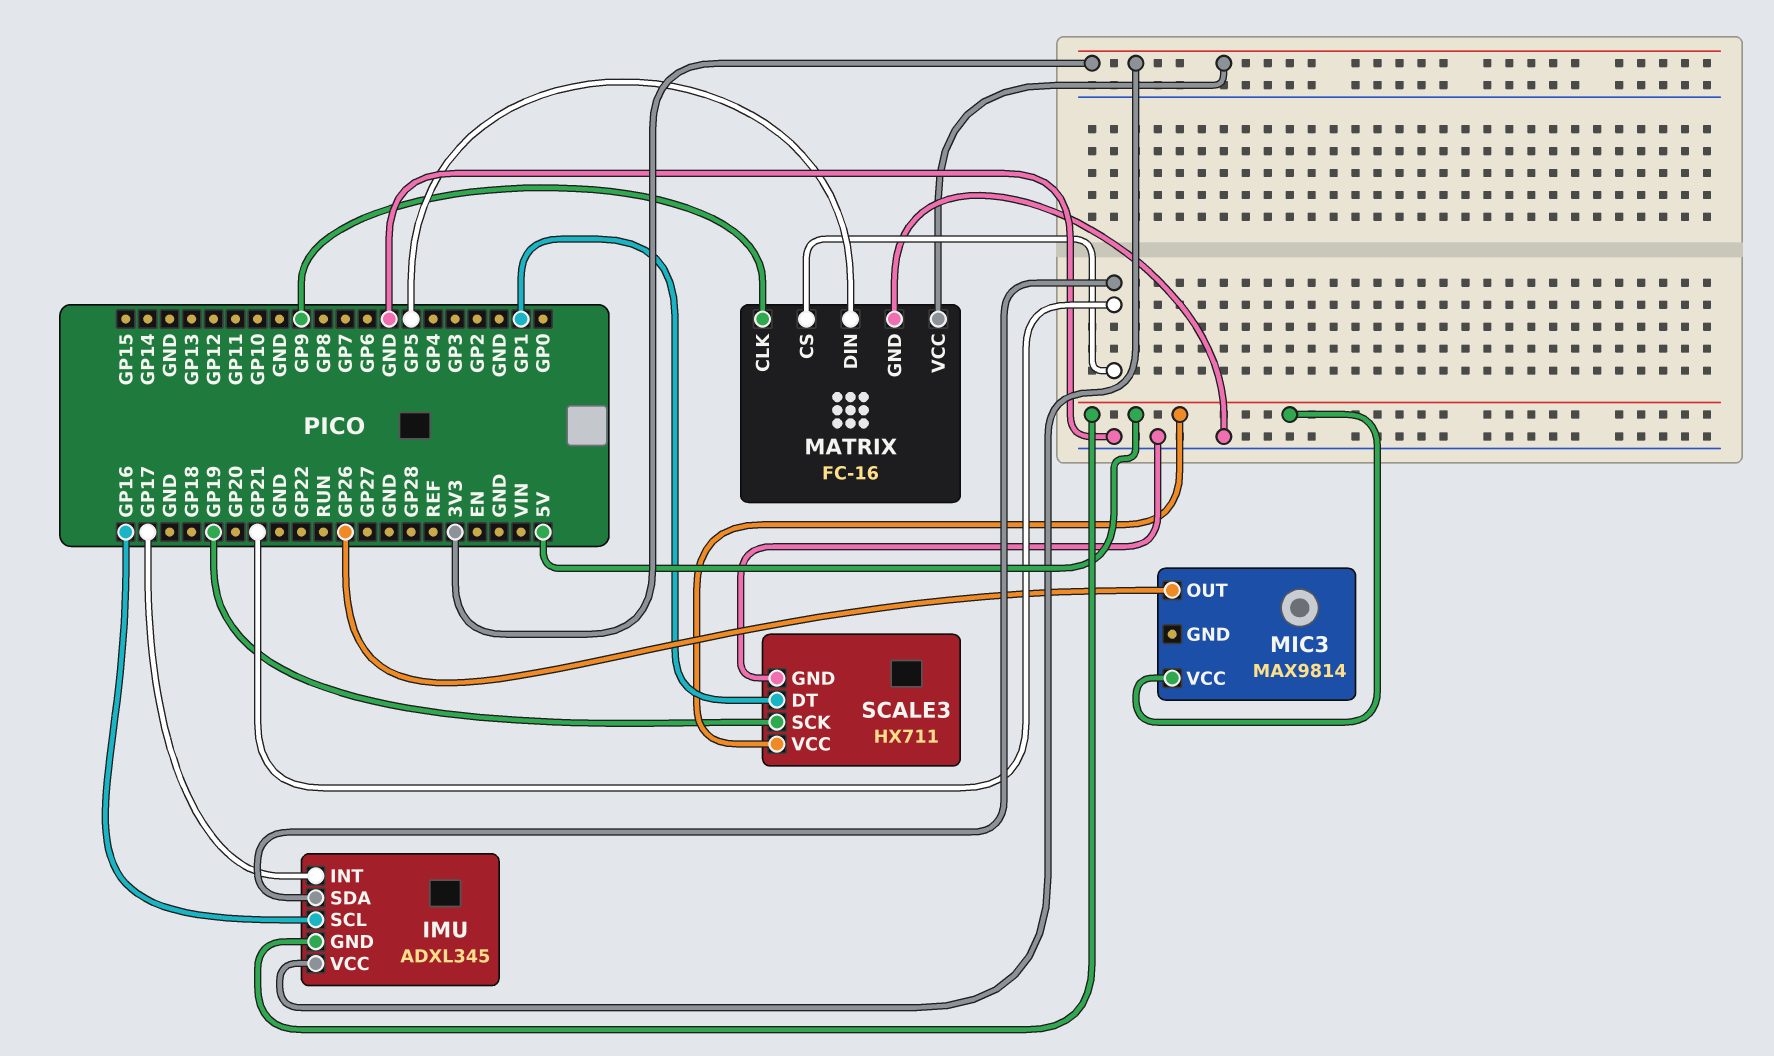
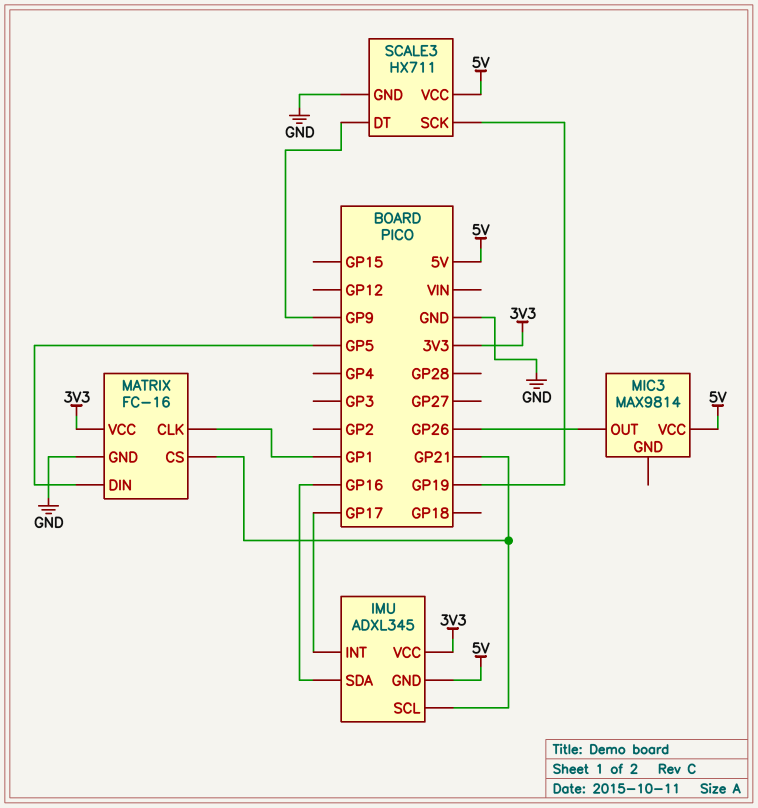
IMU pin SCL: GP16 -> GP21
IMU pin SDA: GP21 -> GP16
MATRIX pin CLK: GP9 -> GP1
SCALE3 pin DT: GP1 -> GP9

